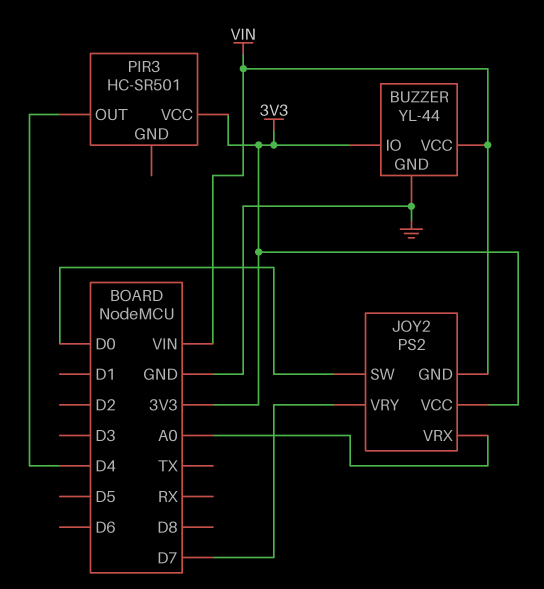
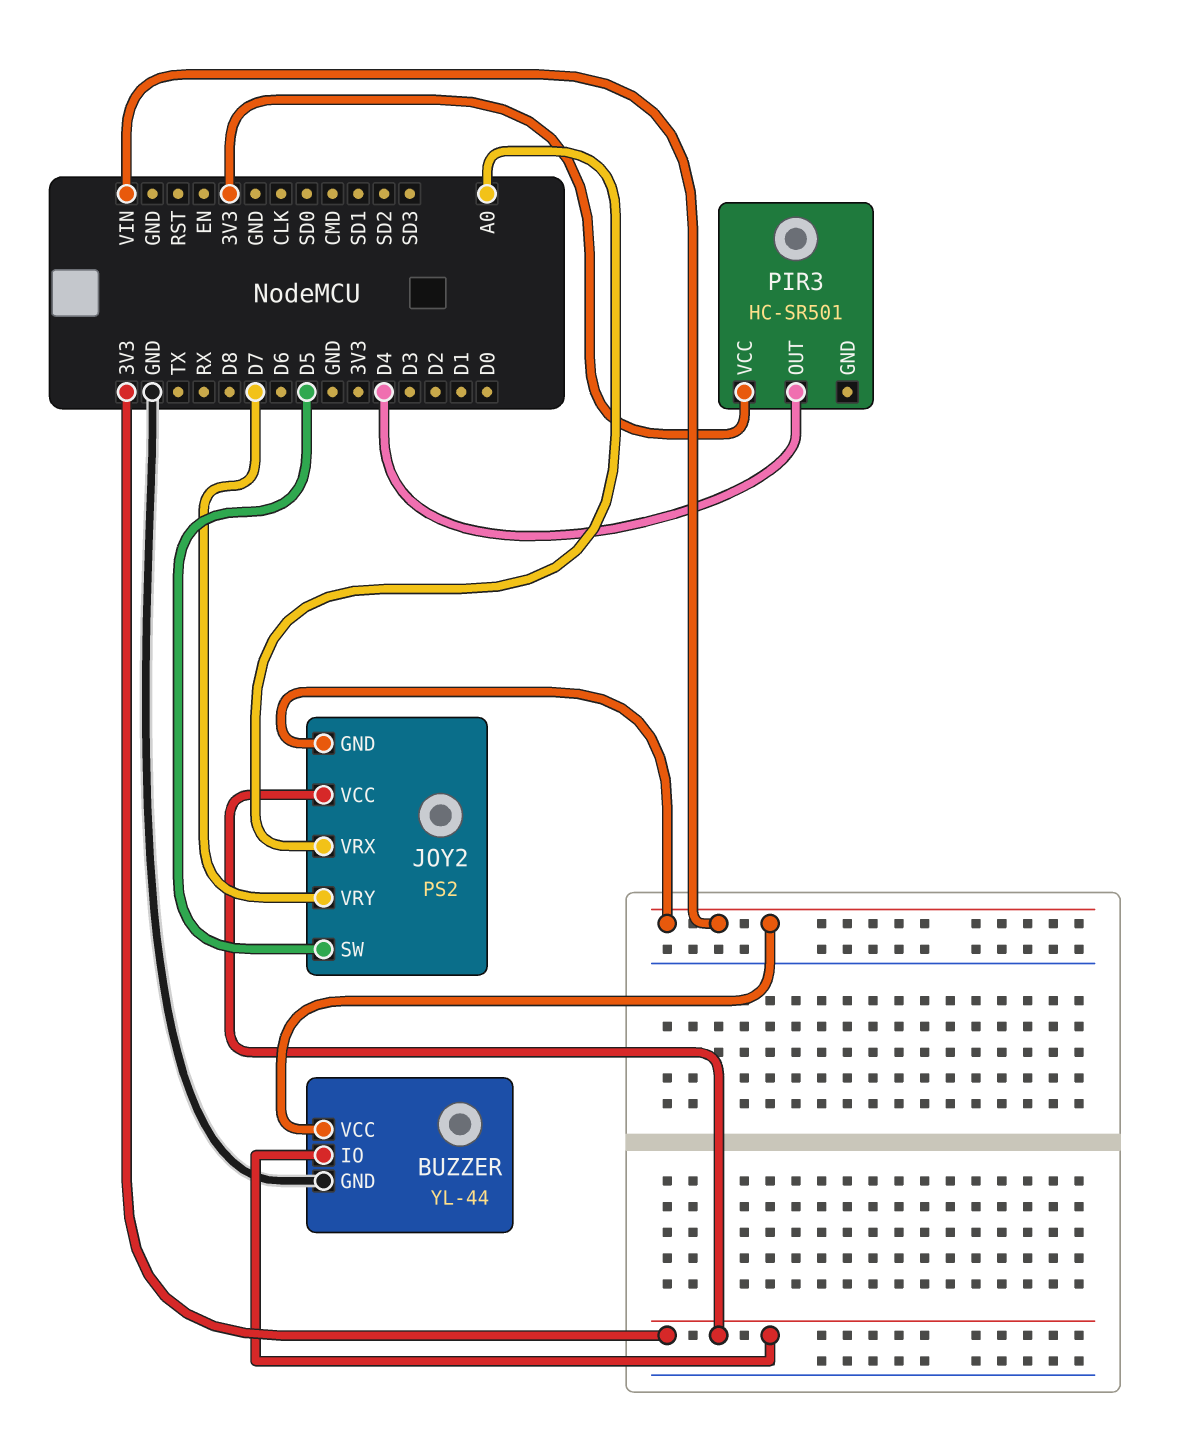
JOY2 pin SW: D0 -> D5

